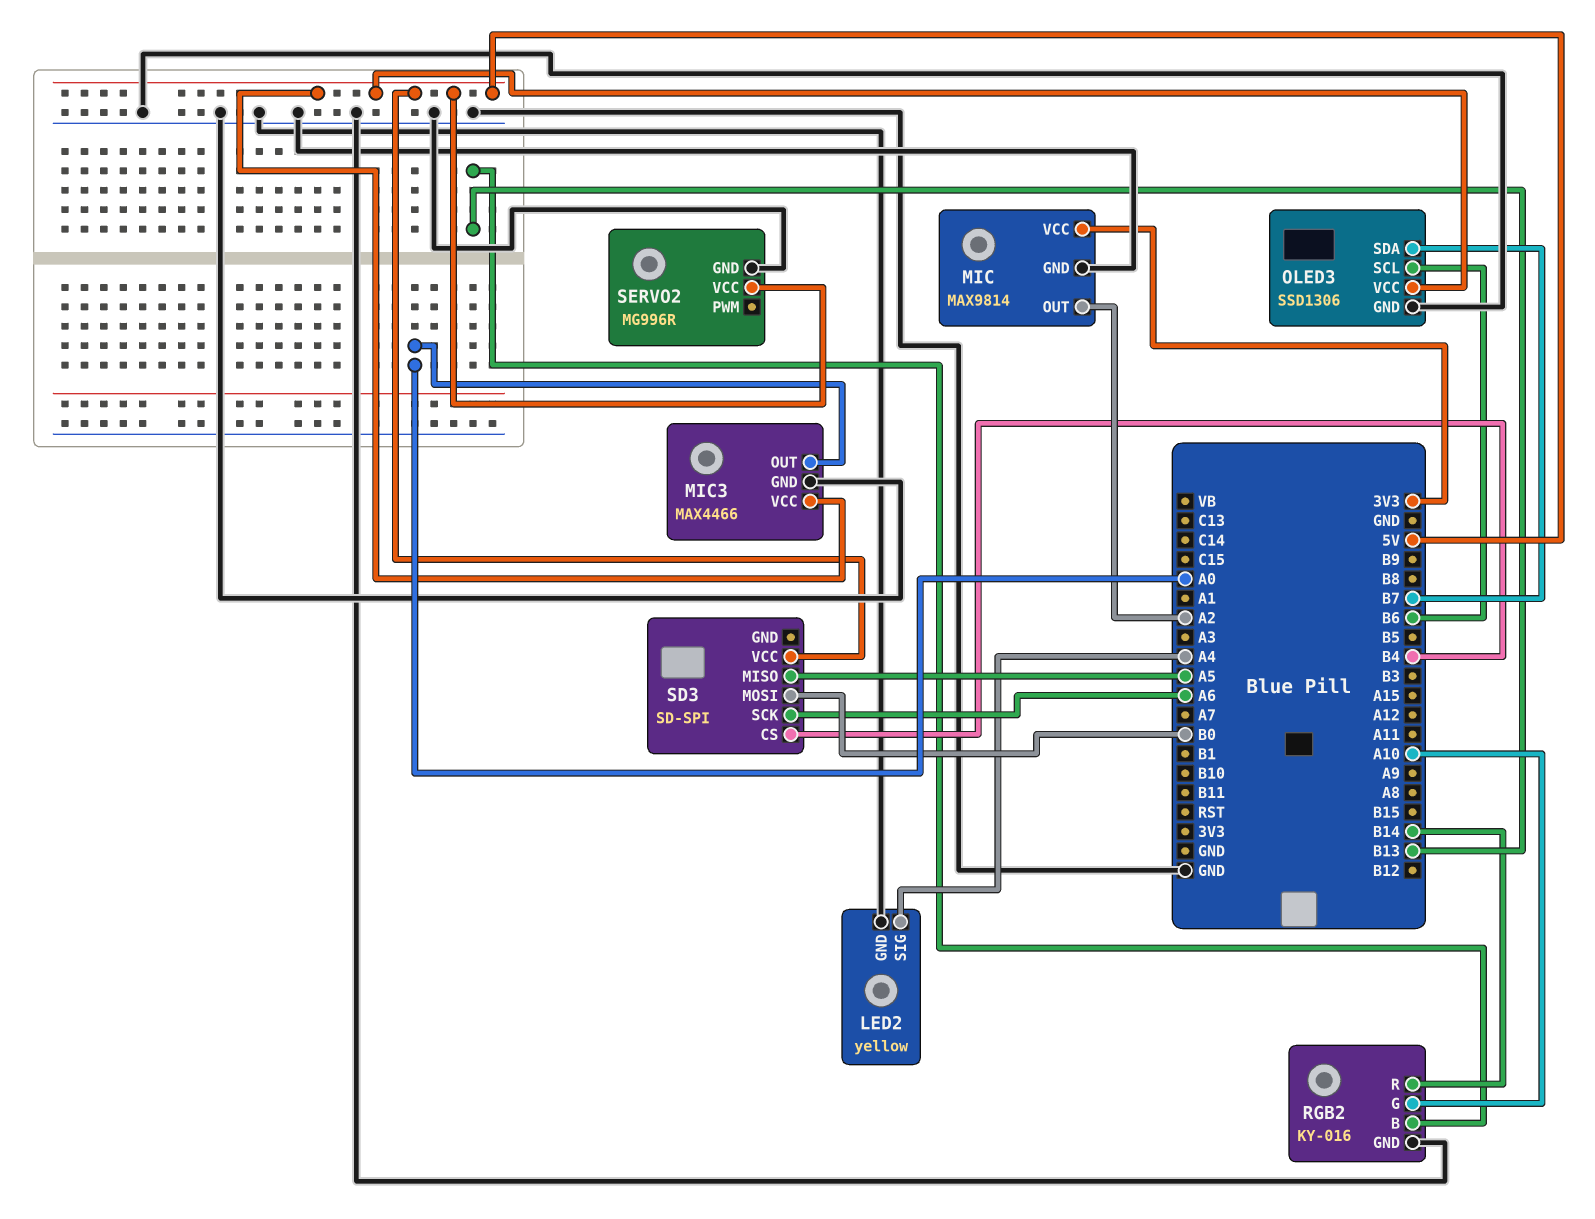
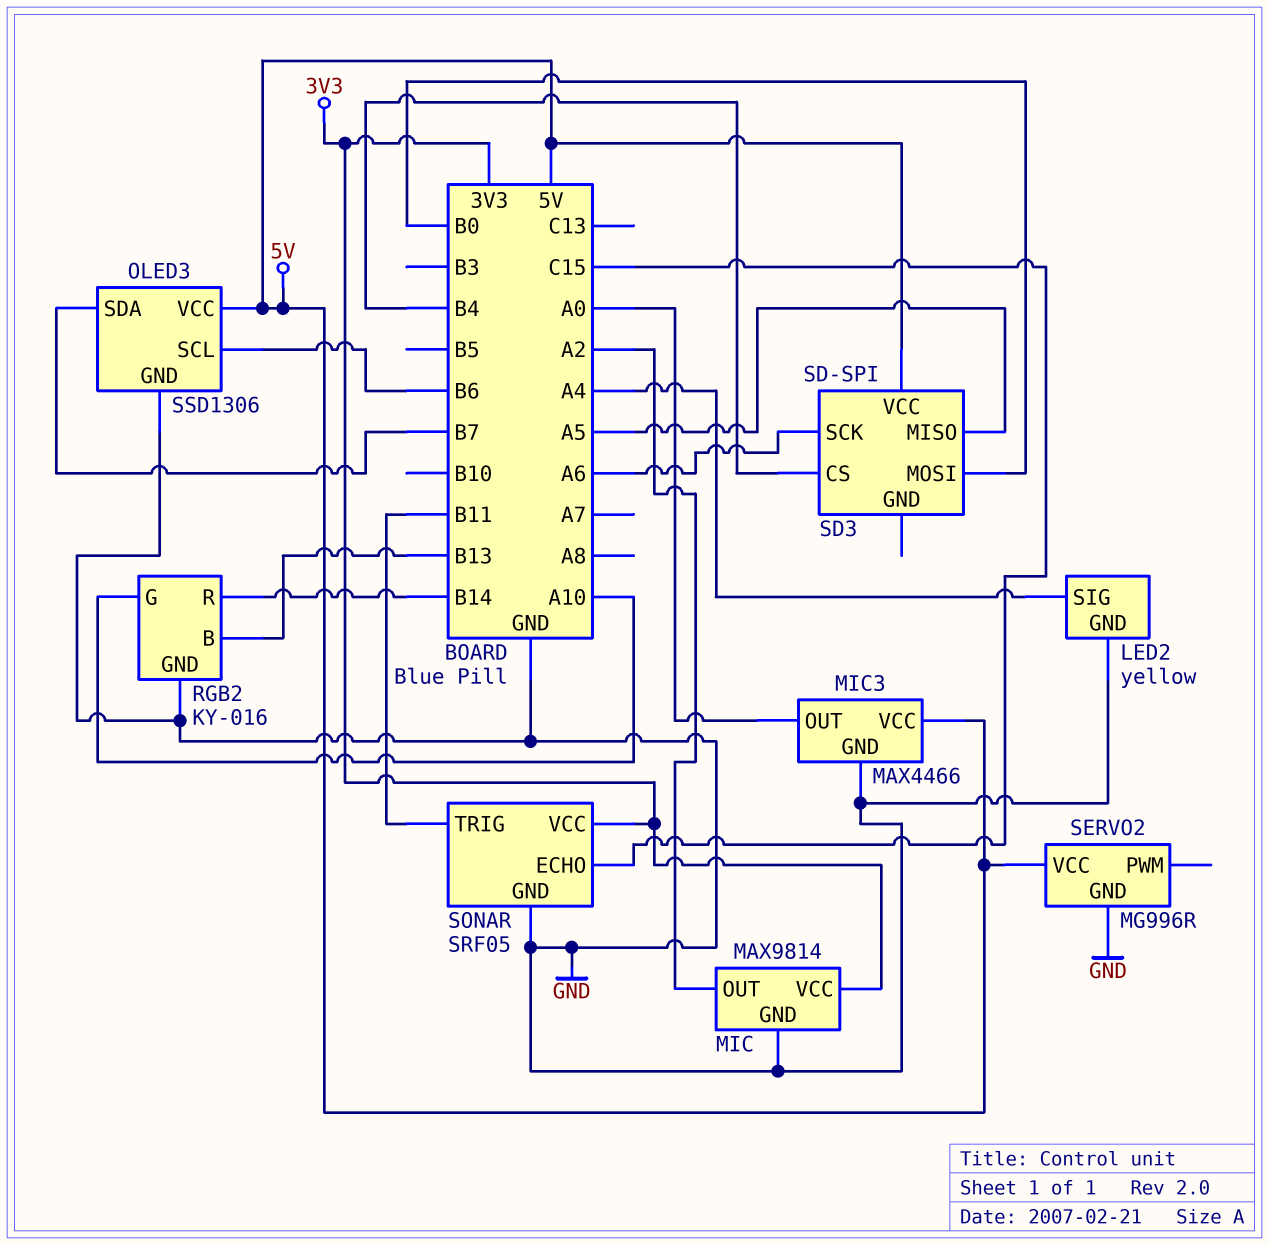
SONAR: none -> SRF05
SONAR pin ECHO: none -> C15
SONAR pin GND: none -> GND
SONAR pin TRIG: none -> B11
SONAR pin VCC: none -> 3V3

